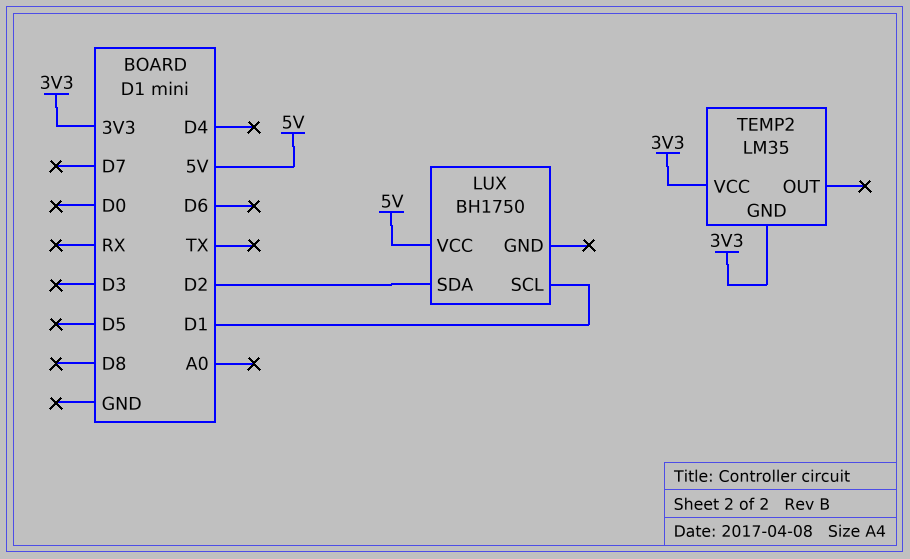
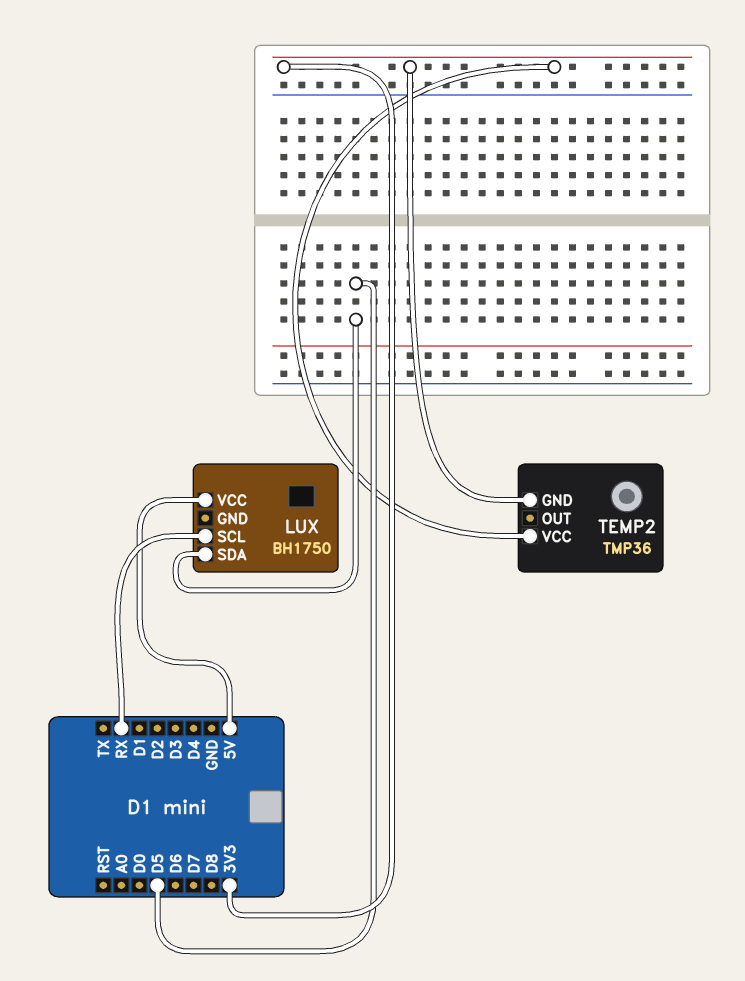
LUX pin SCL: D1 -> RX
LUX pin SDA: D2 -> D5
TEMP2: LM35 -> TMP36

